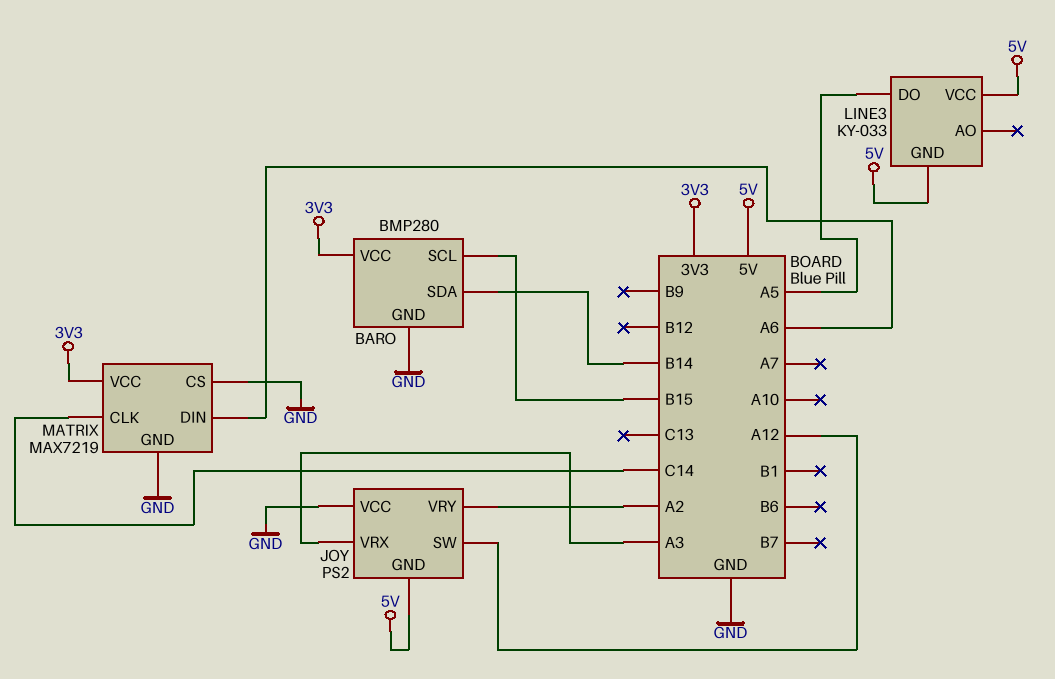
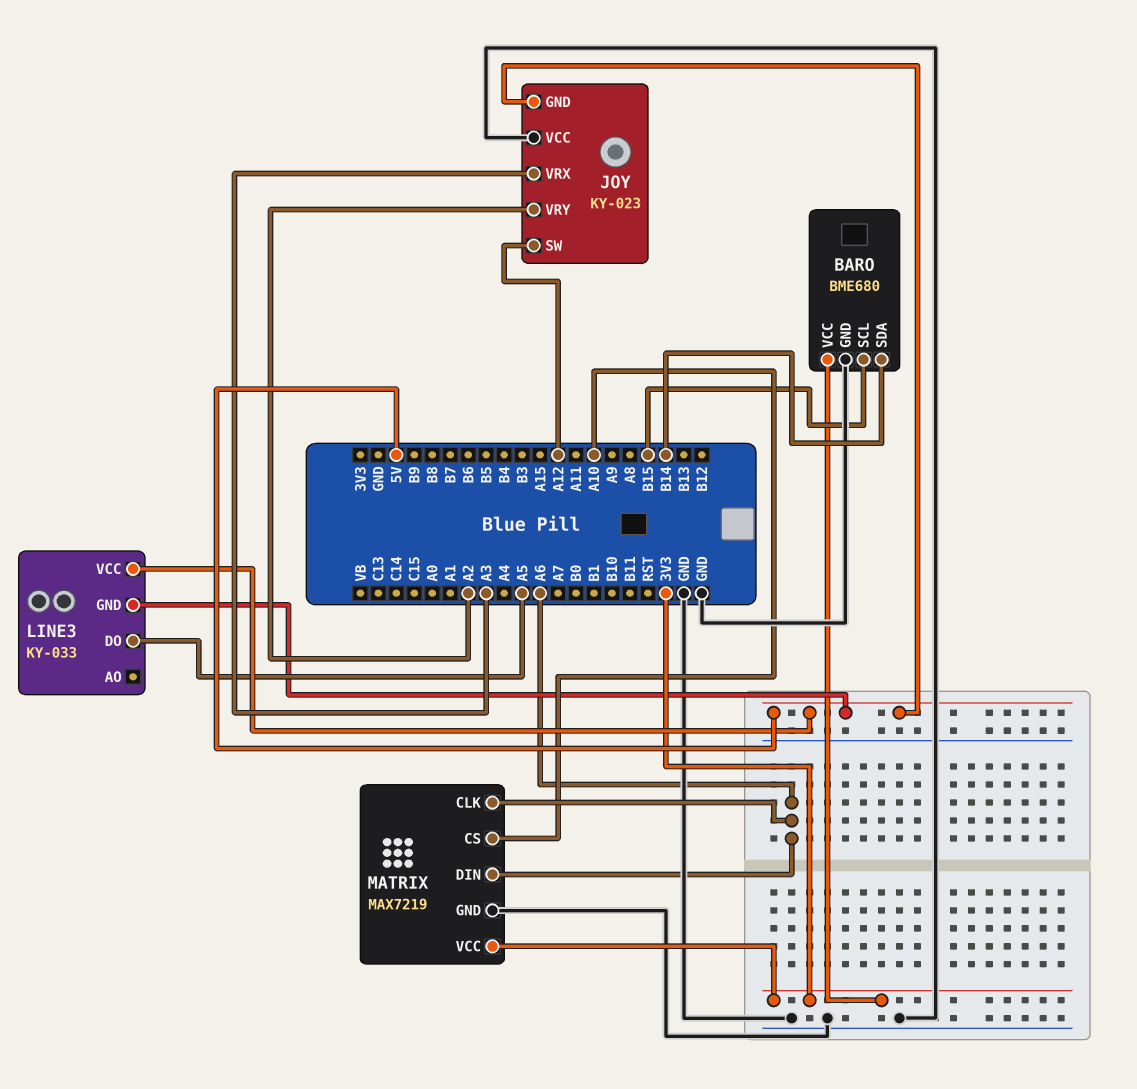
BARO: BMP280 -> BME680
JOY: PS2 -> KY-023
MATRIX pin CLK: C14 -> A6
MATRIX pin CS: GND -> A10

